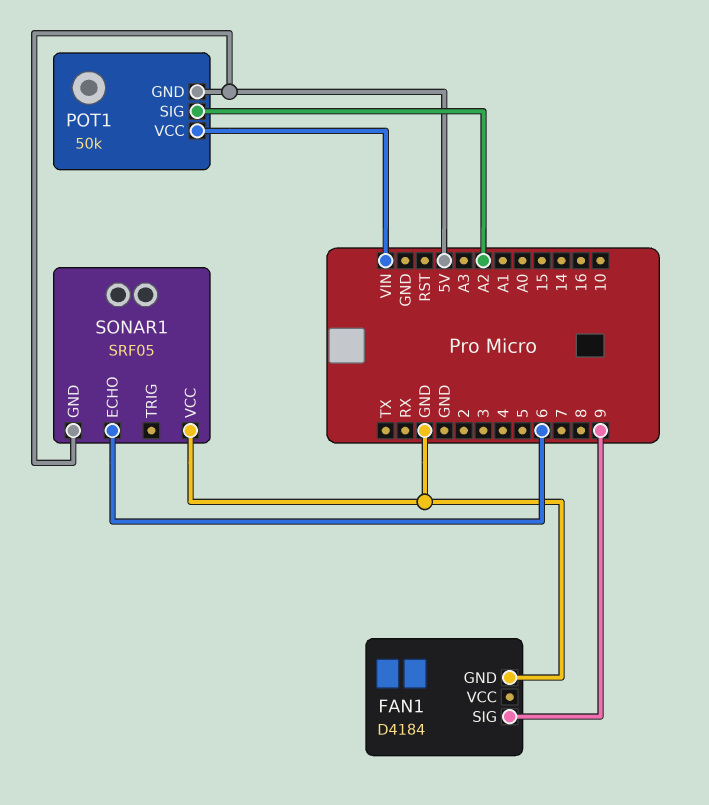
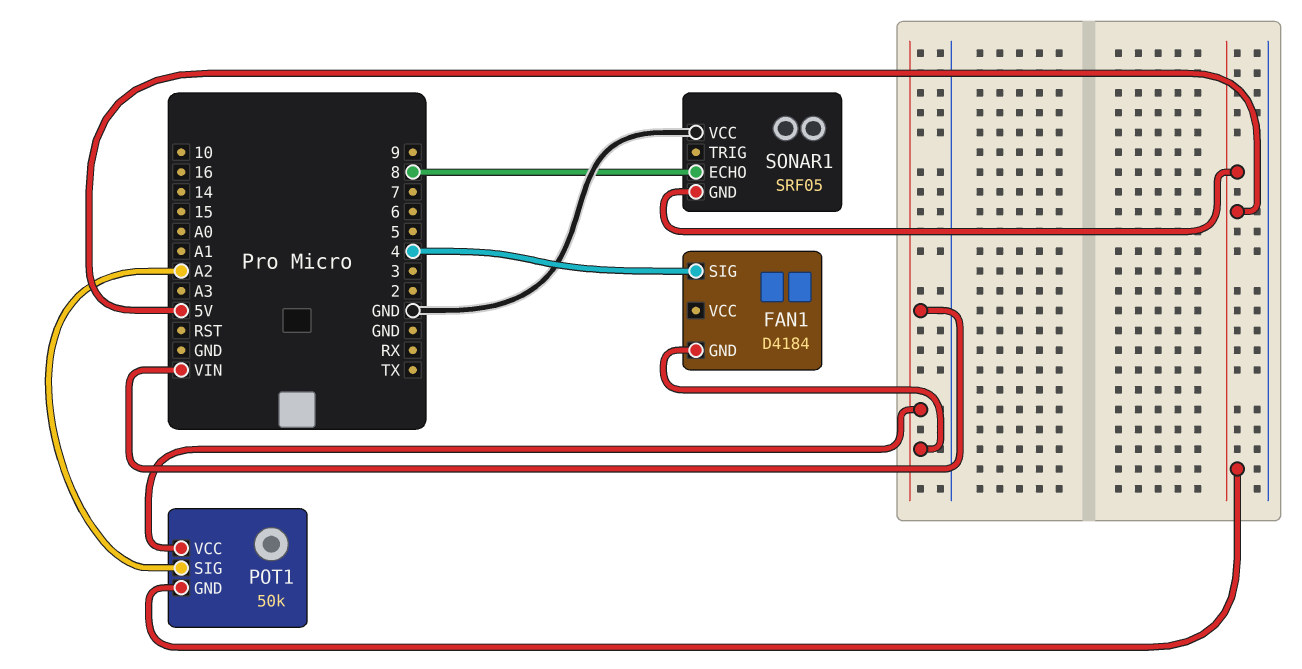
FAN1 pin GND: GND -> VIN
FAN1 pin SIG: 9 -> 4
SONAR1 pin ECHO: 6 -> 8

